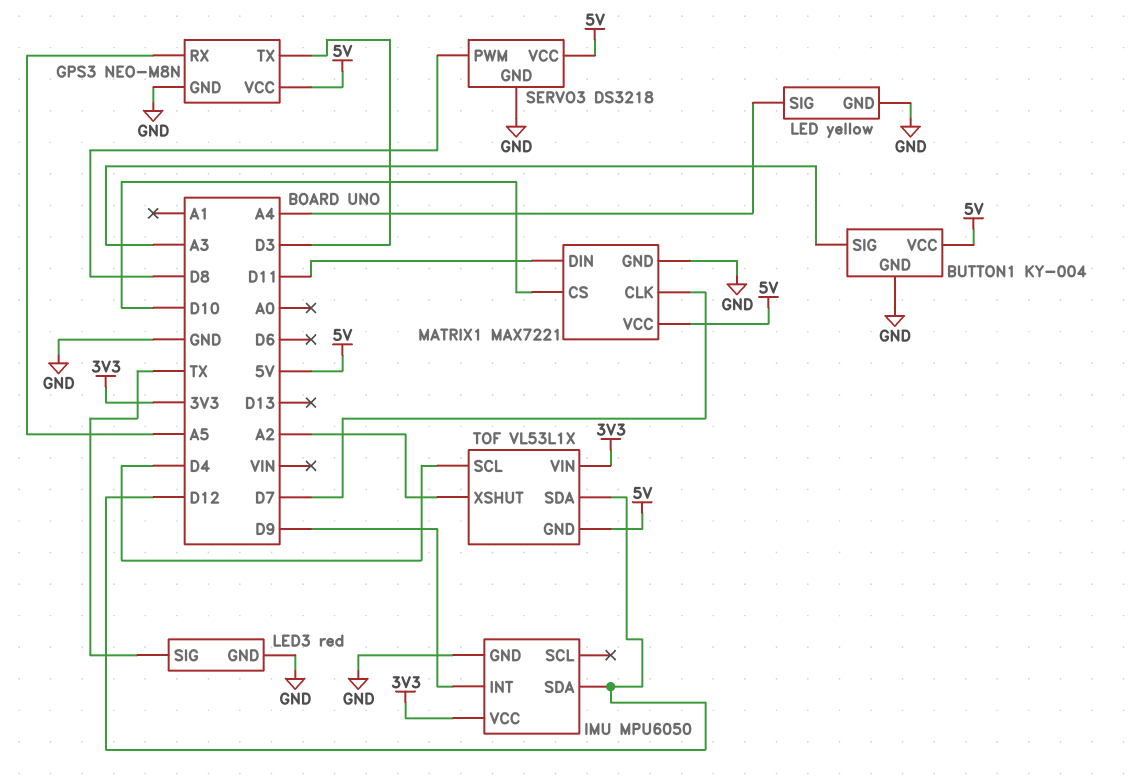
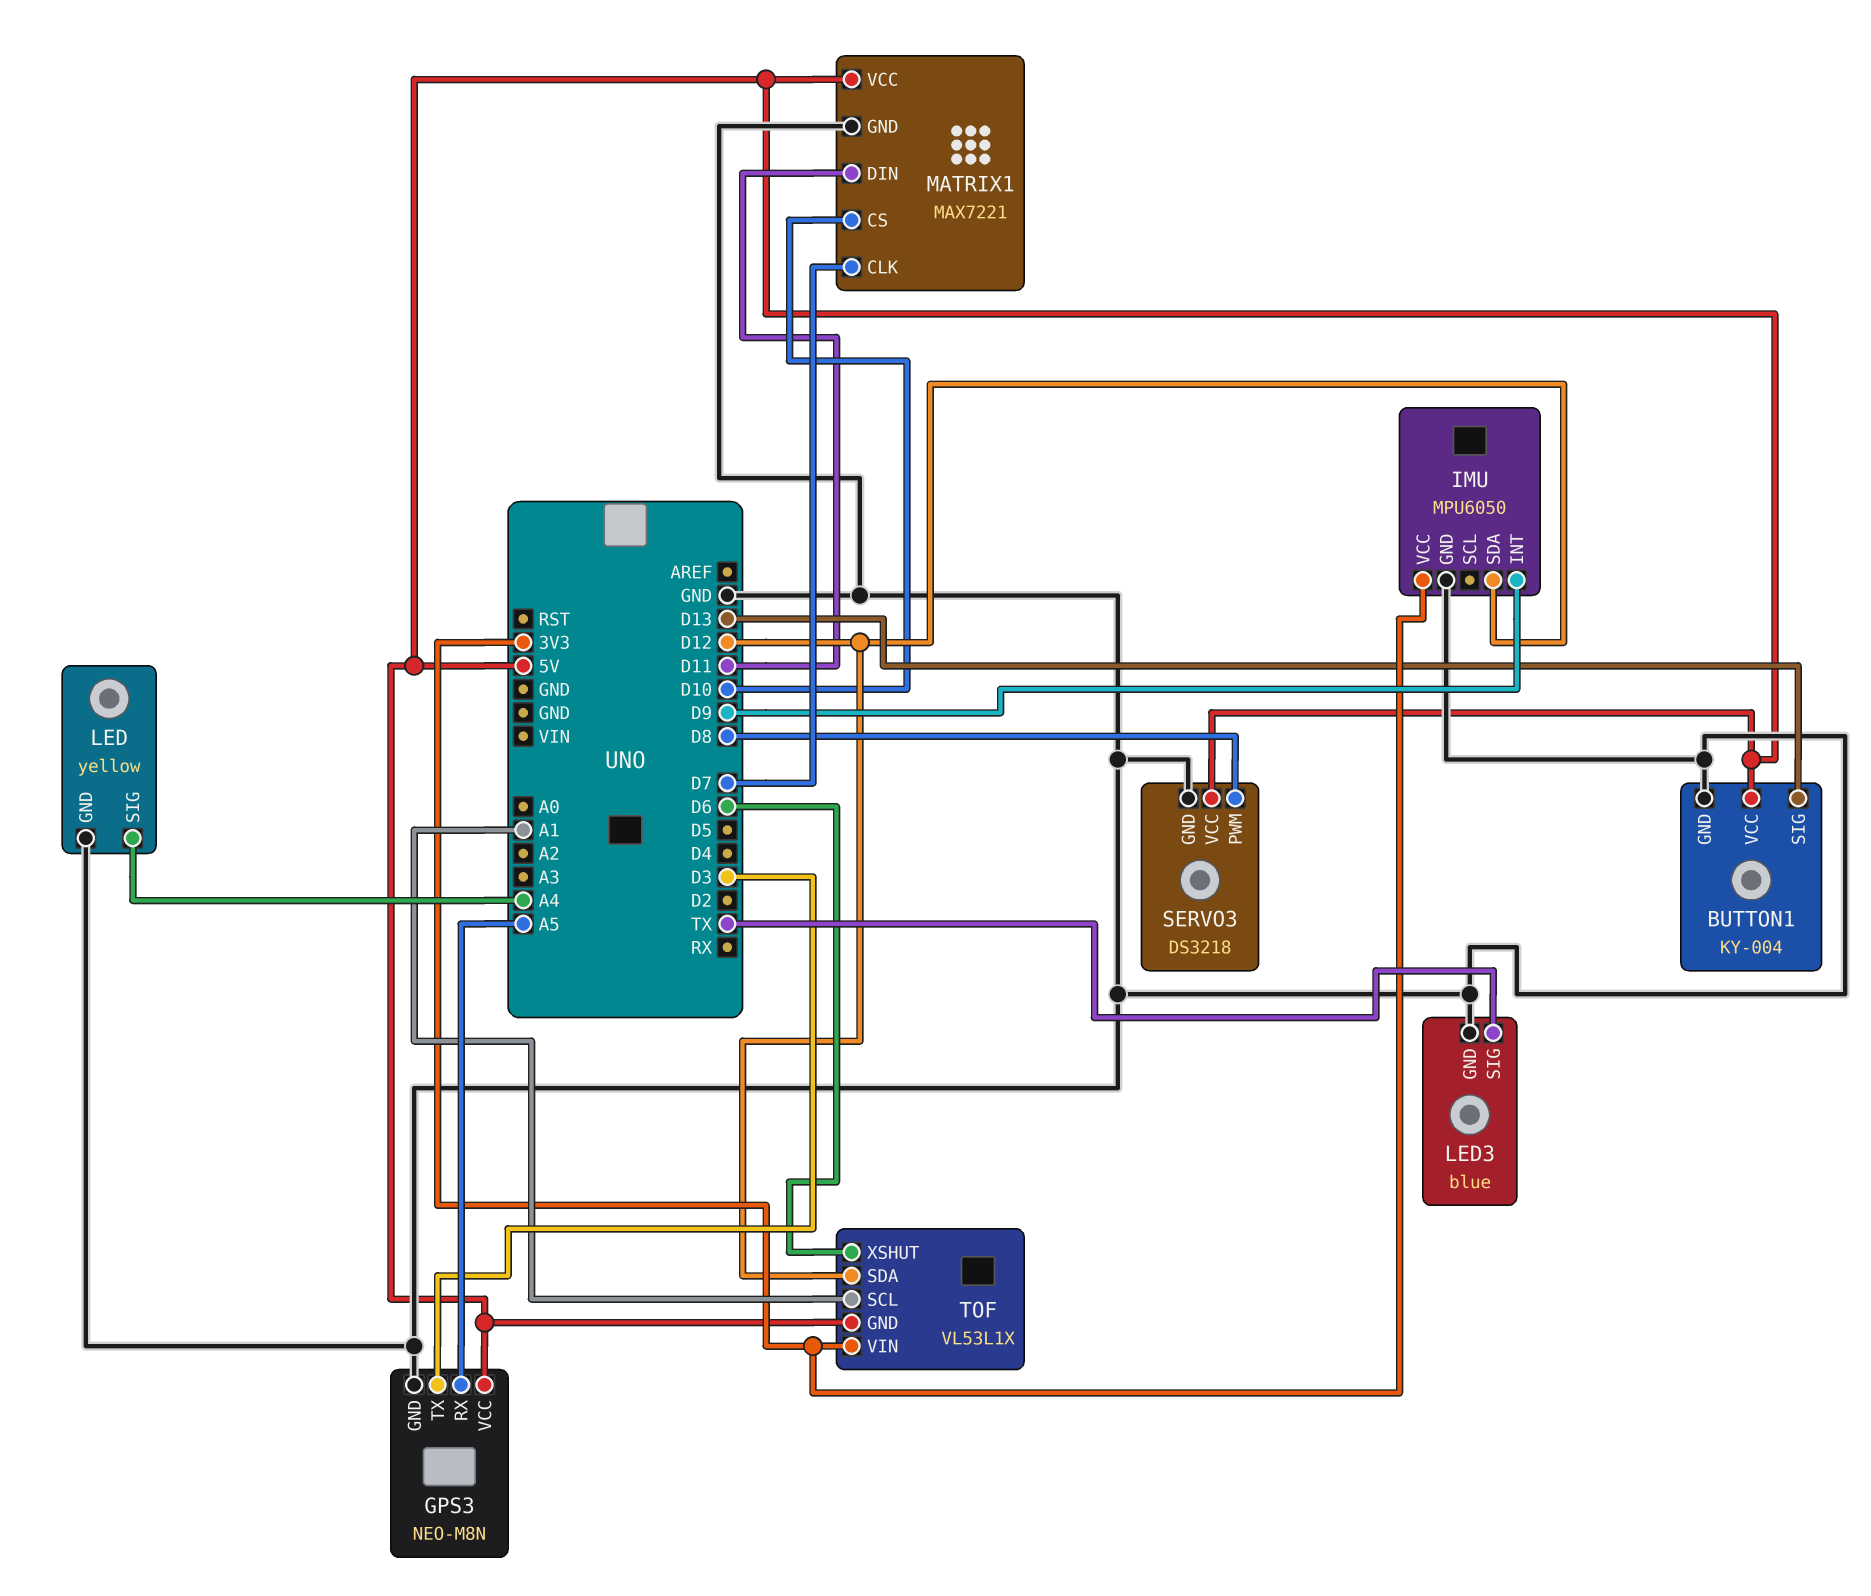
BUTTON1 pin SIG: A3 -> D13
LED3: red -> blue
TOF pin SCL: D4 -> A1
TOF pin XSHUT: A2 -> D6

